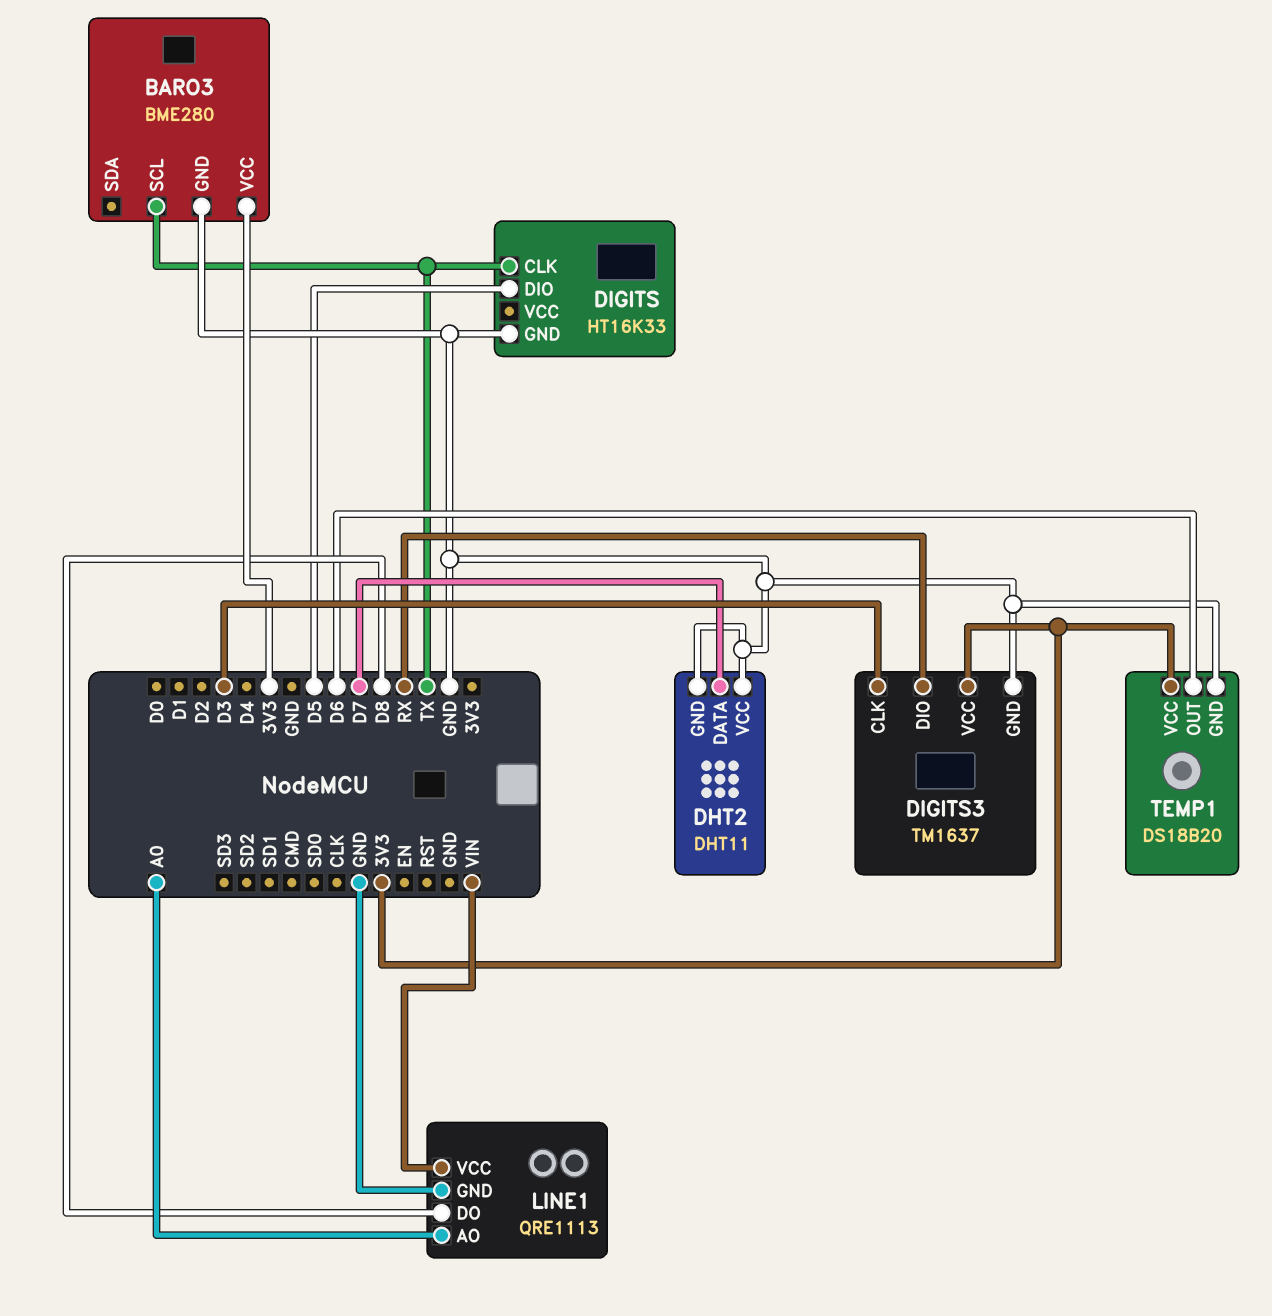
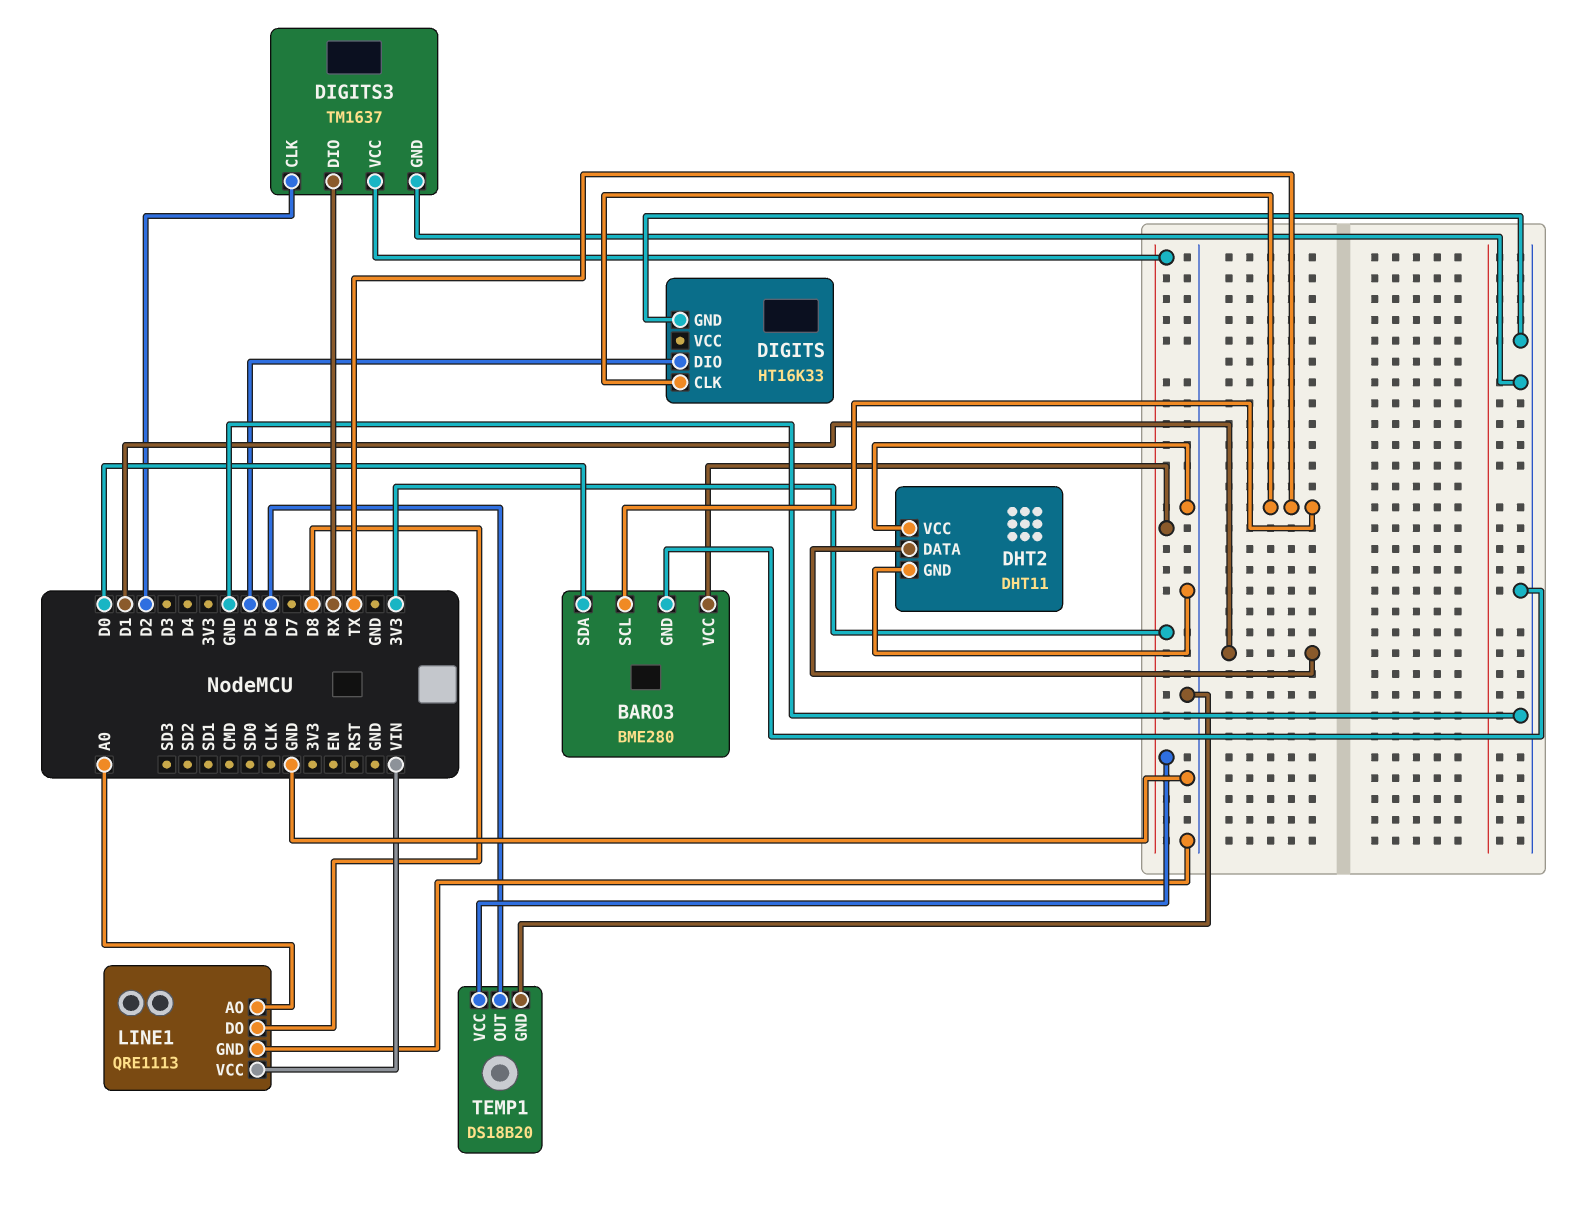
BARO3 pin SDA: none -> D0
DHT2 pin DATA: D7 -> D1
DIGITS3 pin CLK: D3 -> D2

